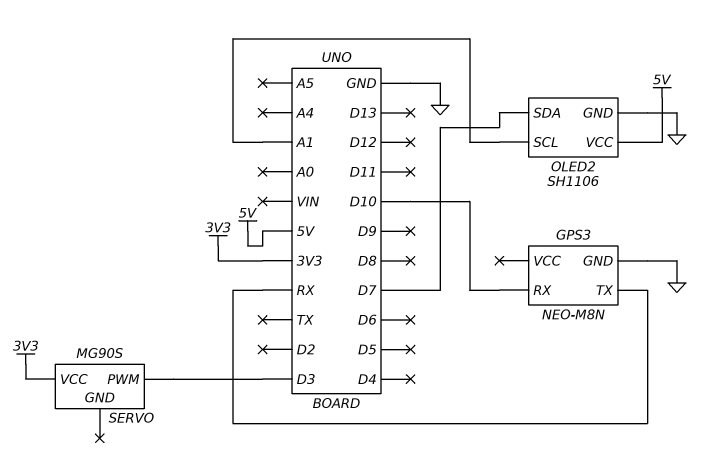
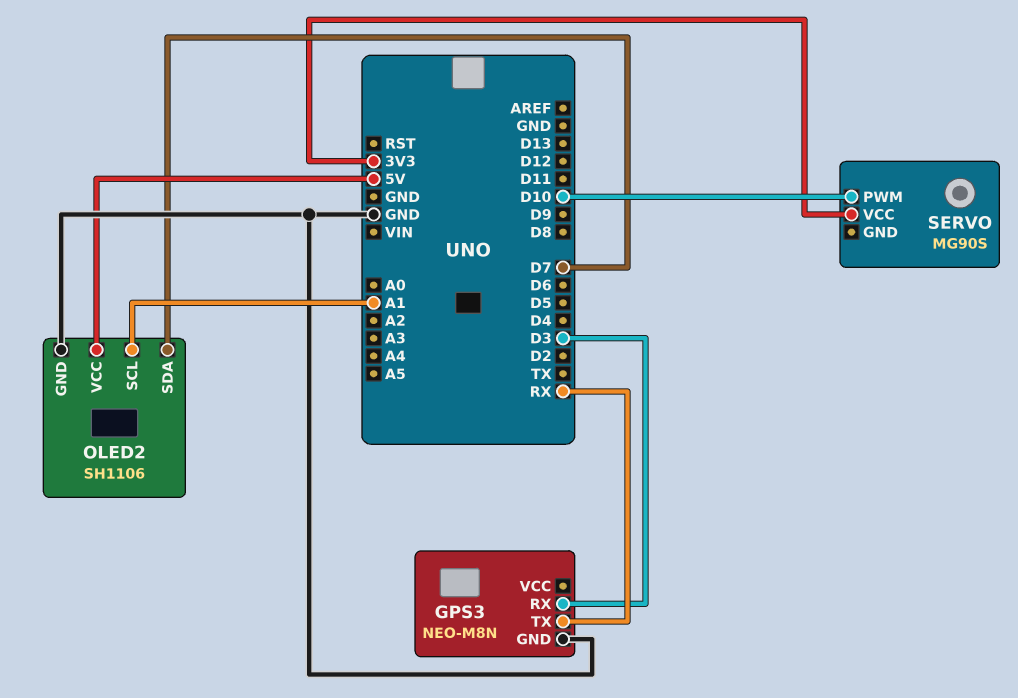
GPS3 pin RX: D10 -> D3
SERVO pin PWM: D3 -> D10

